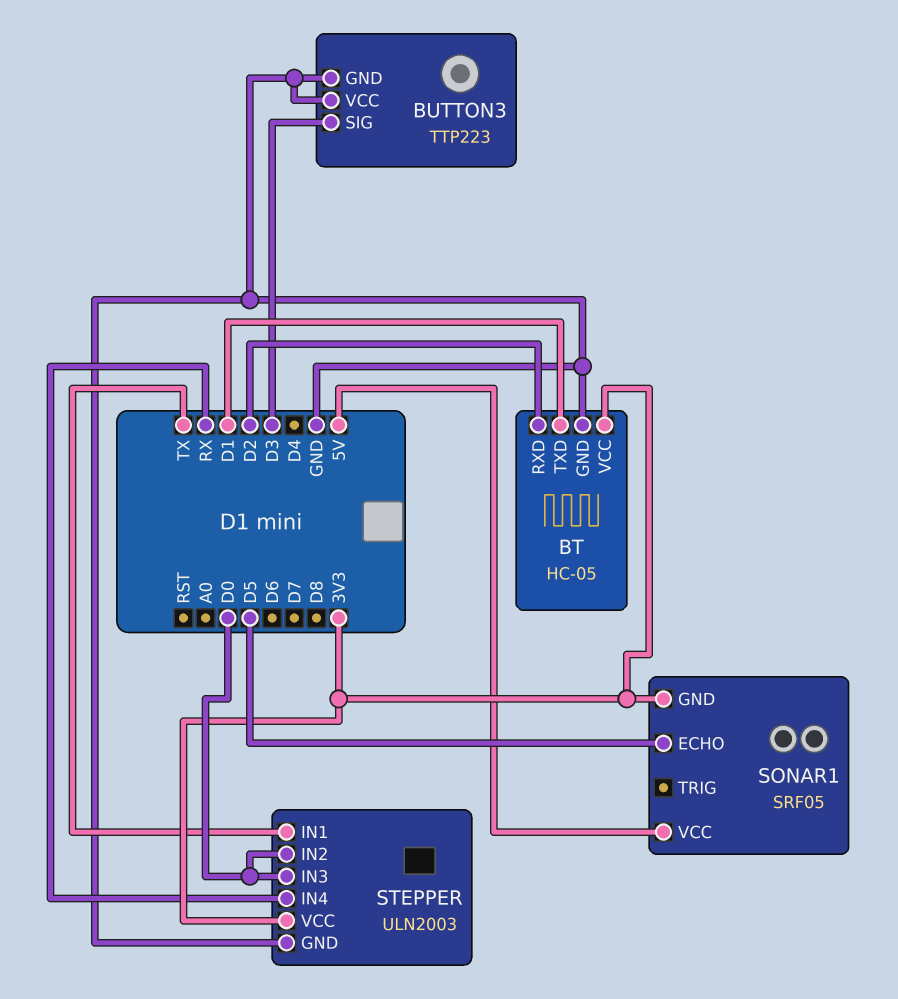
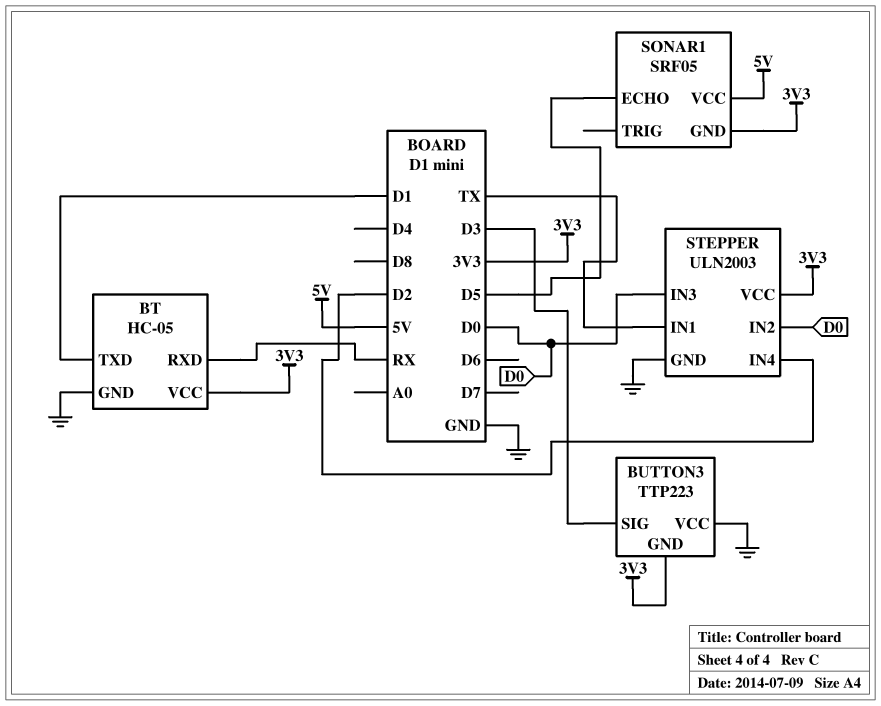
BT pin RXD: D2 -> RX
BUTTON3 pin GND: GND -> 3V3
STEPPER pin IN4: RX -> D2

